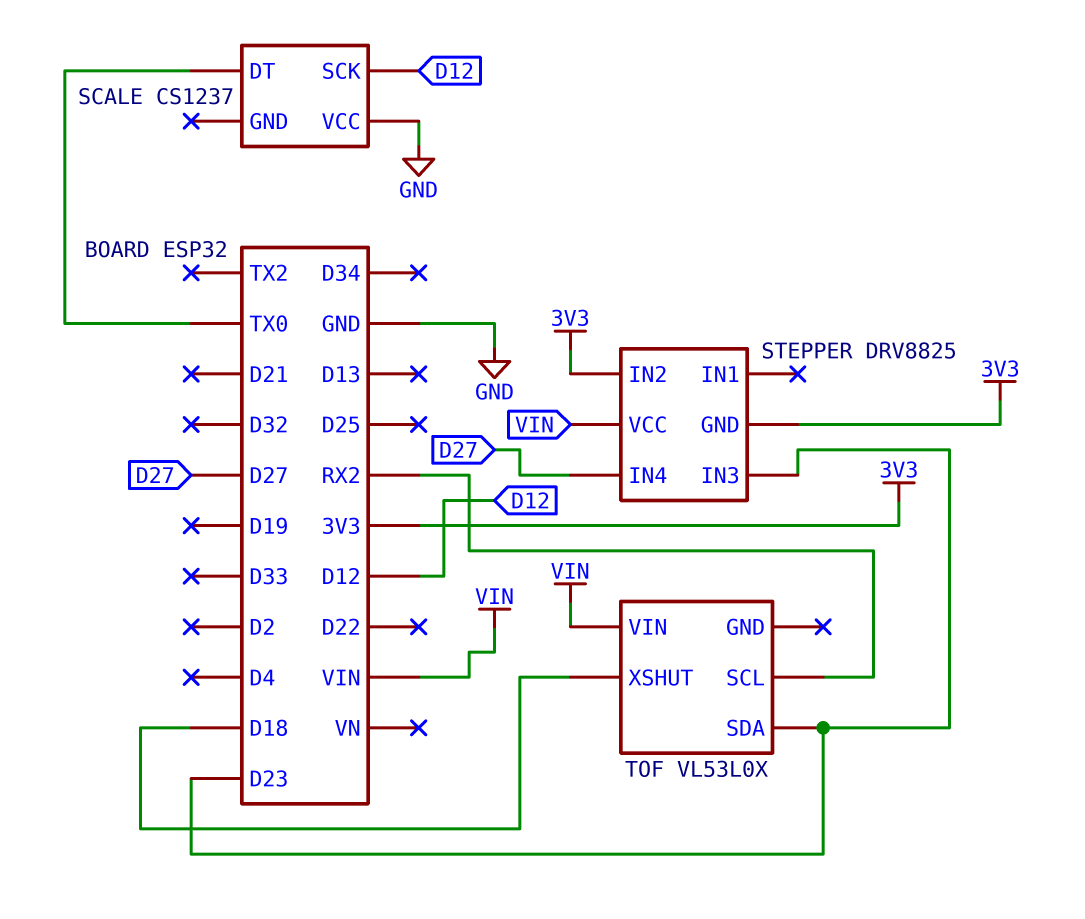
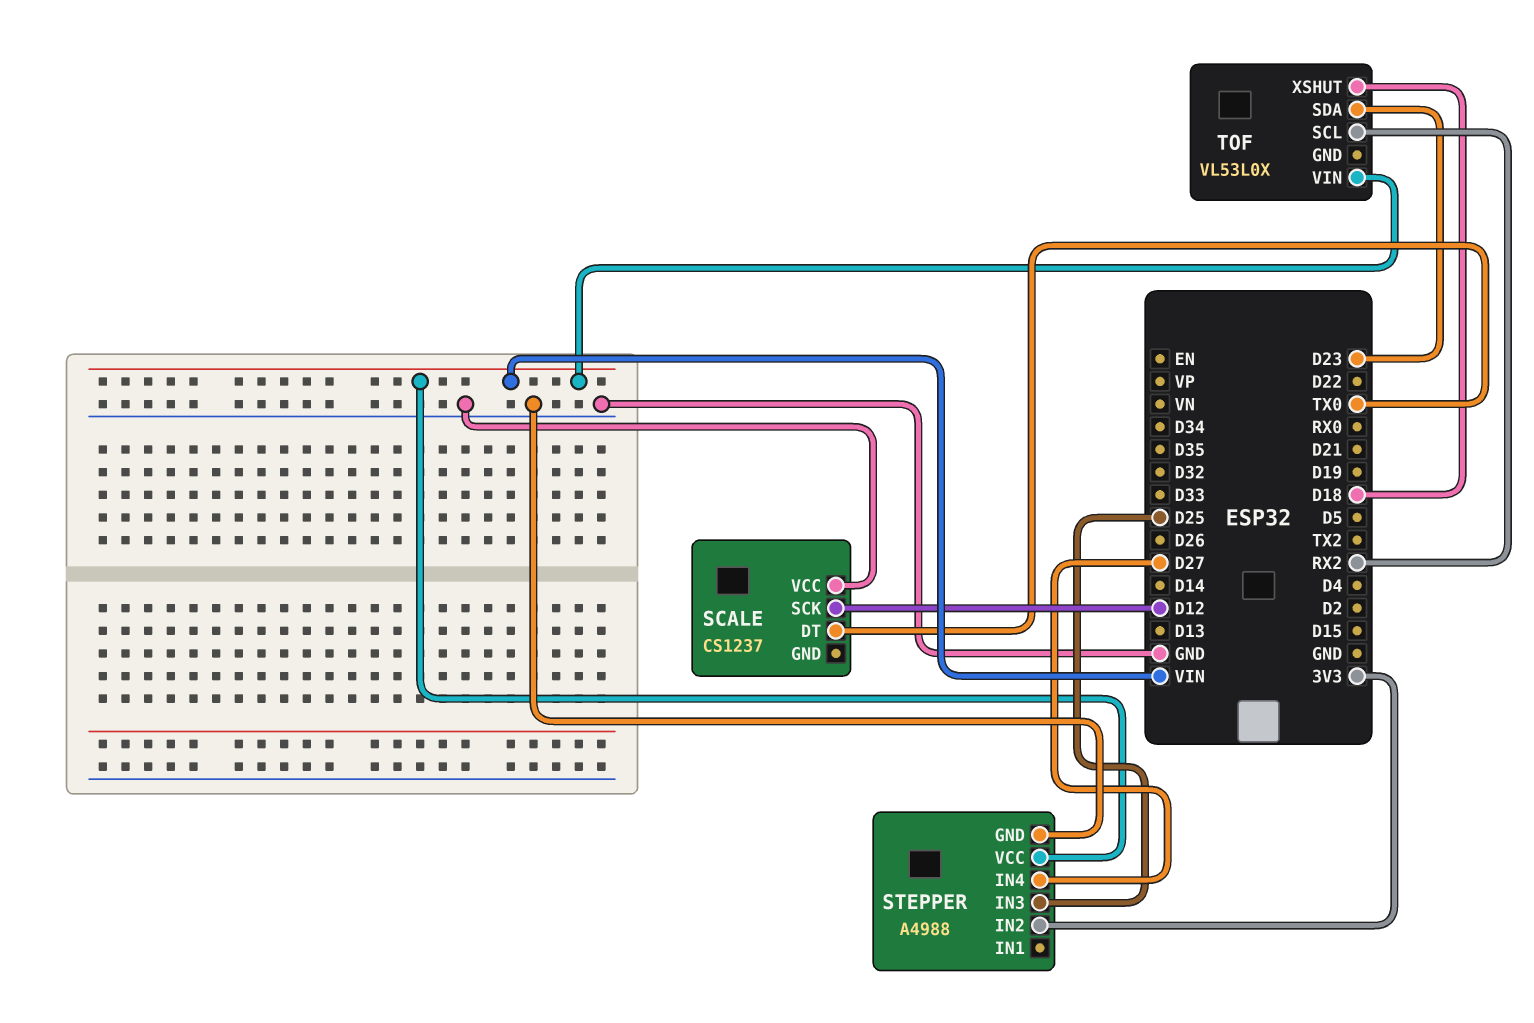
STEPPER: DRV8825 -> A4988
STEPPER pin GND: 3V3 -> GND
STEPPER pin IN3: D23 -> D25

